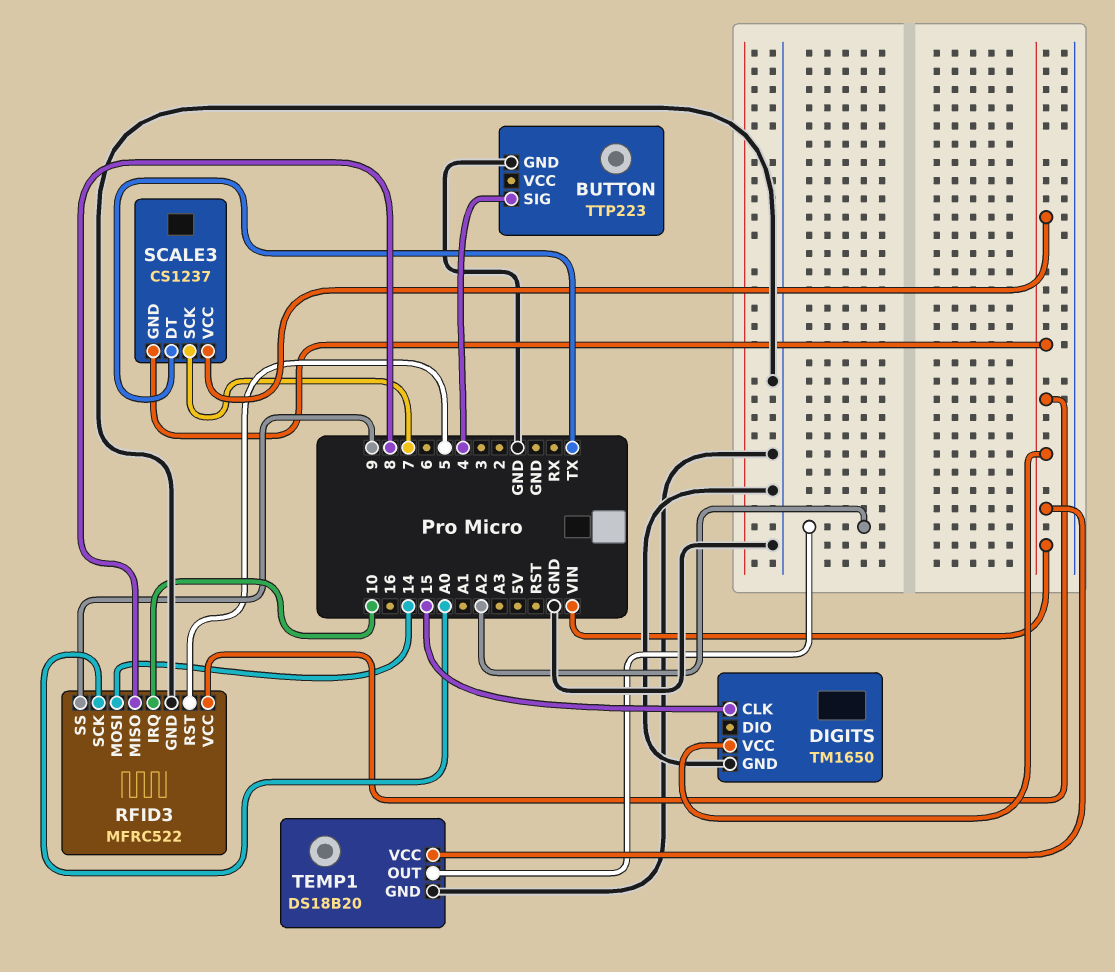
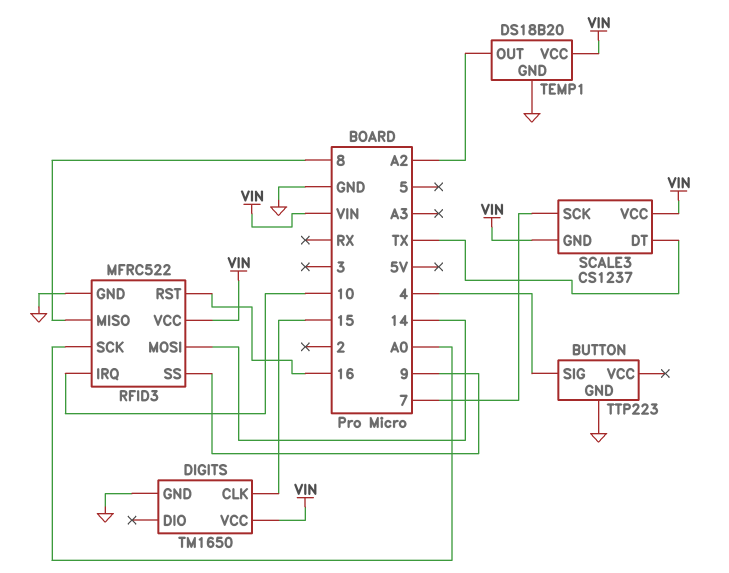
RFID3 pin RST: 5 -> 16

